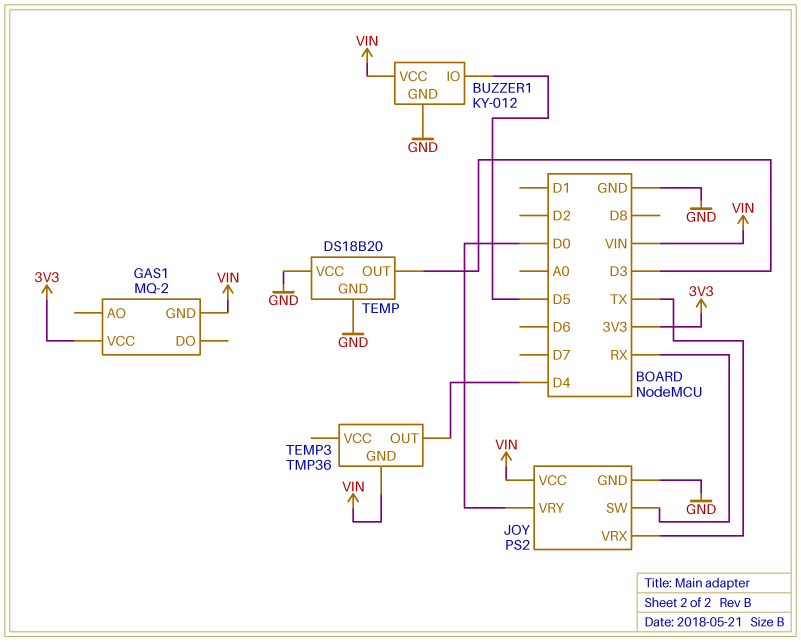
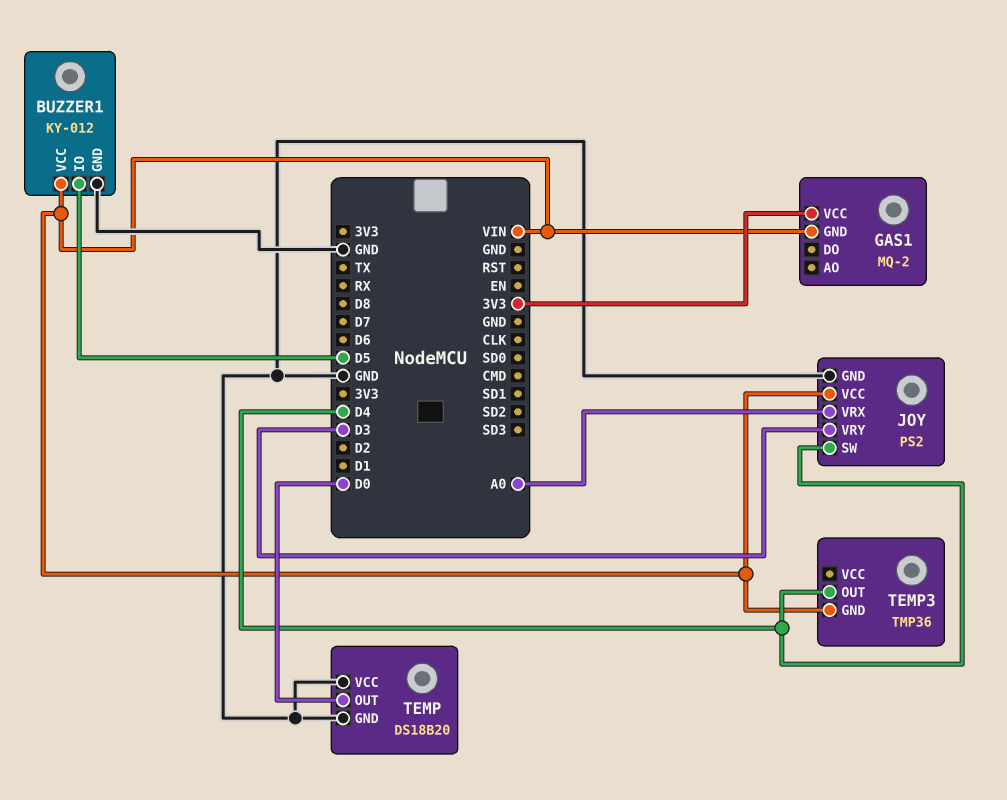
JOY pin SW: RX -> D4
JOY pin VRX: TX -> A0
JOY pin VRY: D0 -> D3
TEMP pin OUT: D3 -> D0

